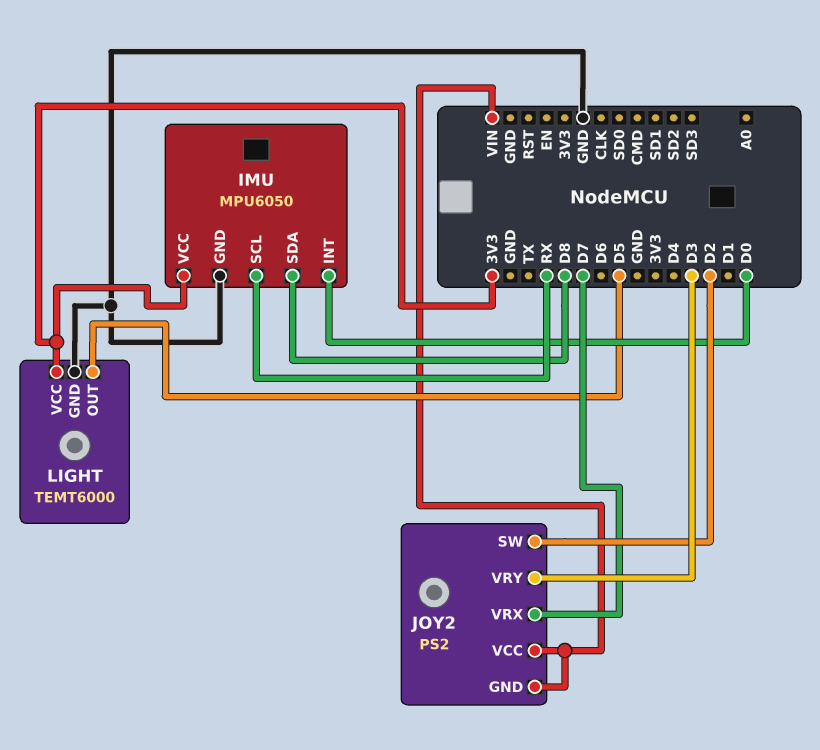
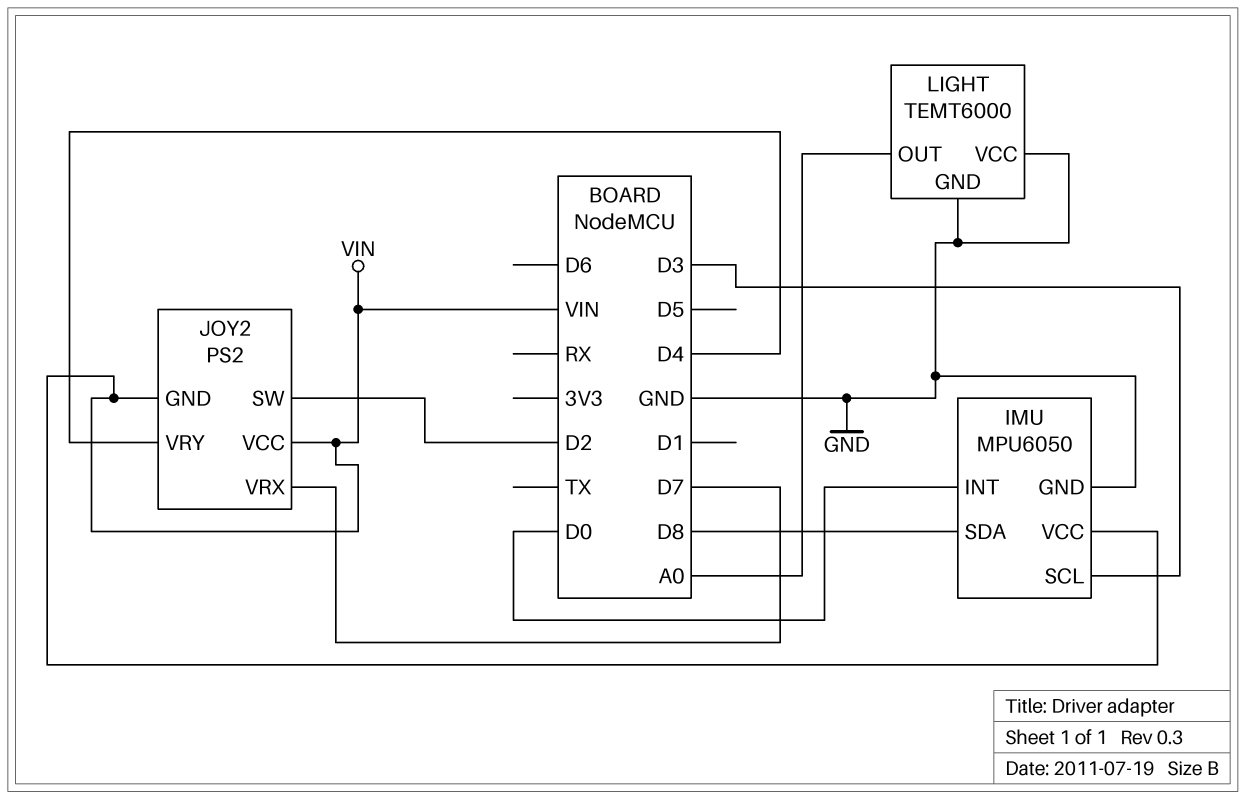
IMU pin SCL: RX -> D3
IMU pin VCC: 3V3 -> VIN
JOY2 pin VRY: D3 -> D4
LIGHT pin OUT: D5 -> A0
LIGHT pin VCC: 3V3 -> GND

